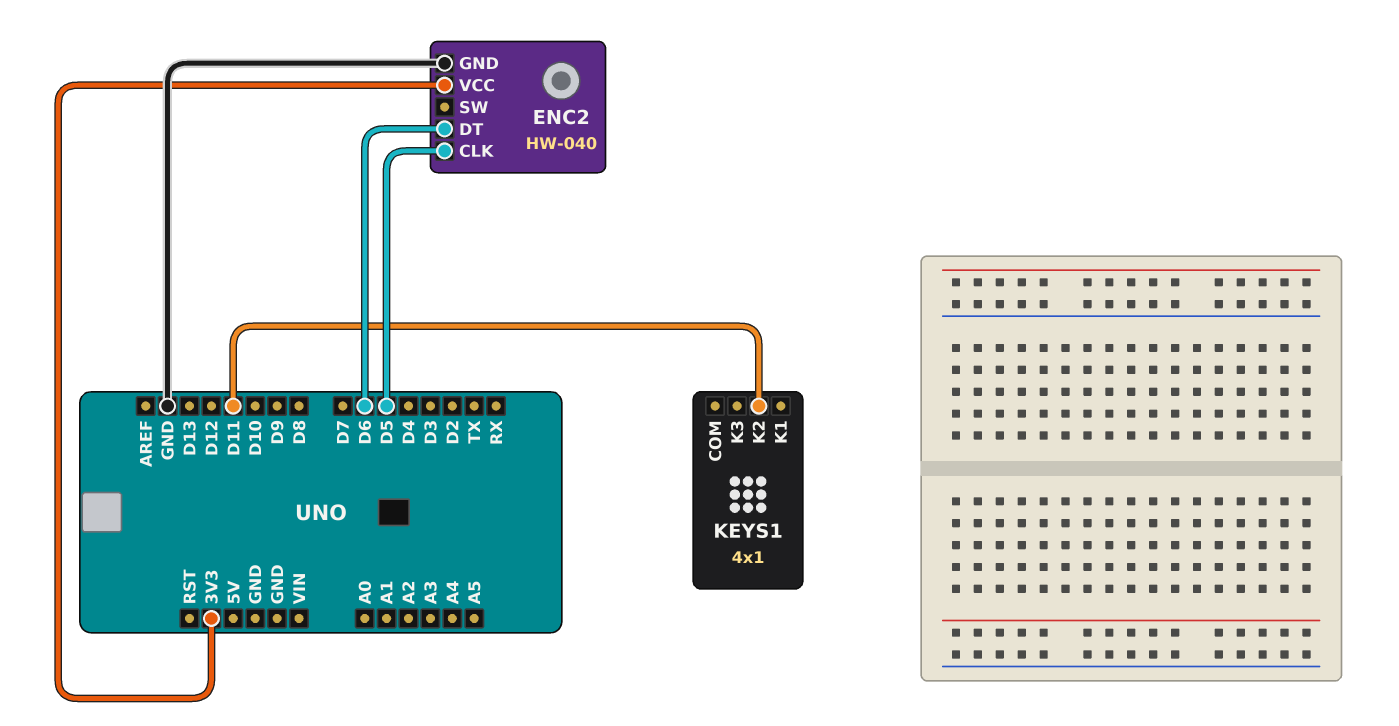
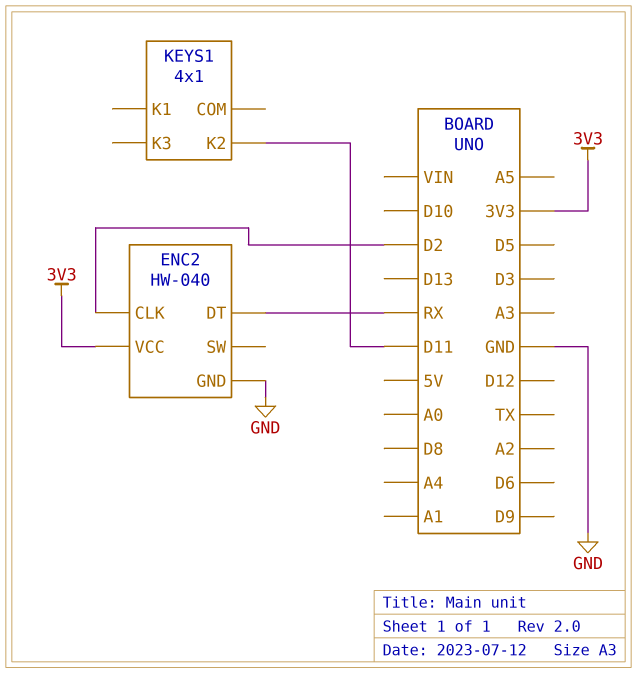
ENC2 pin CLK: D5 -> D2
ENC2 pin DT: D6 -> RX

